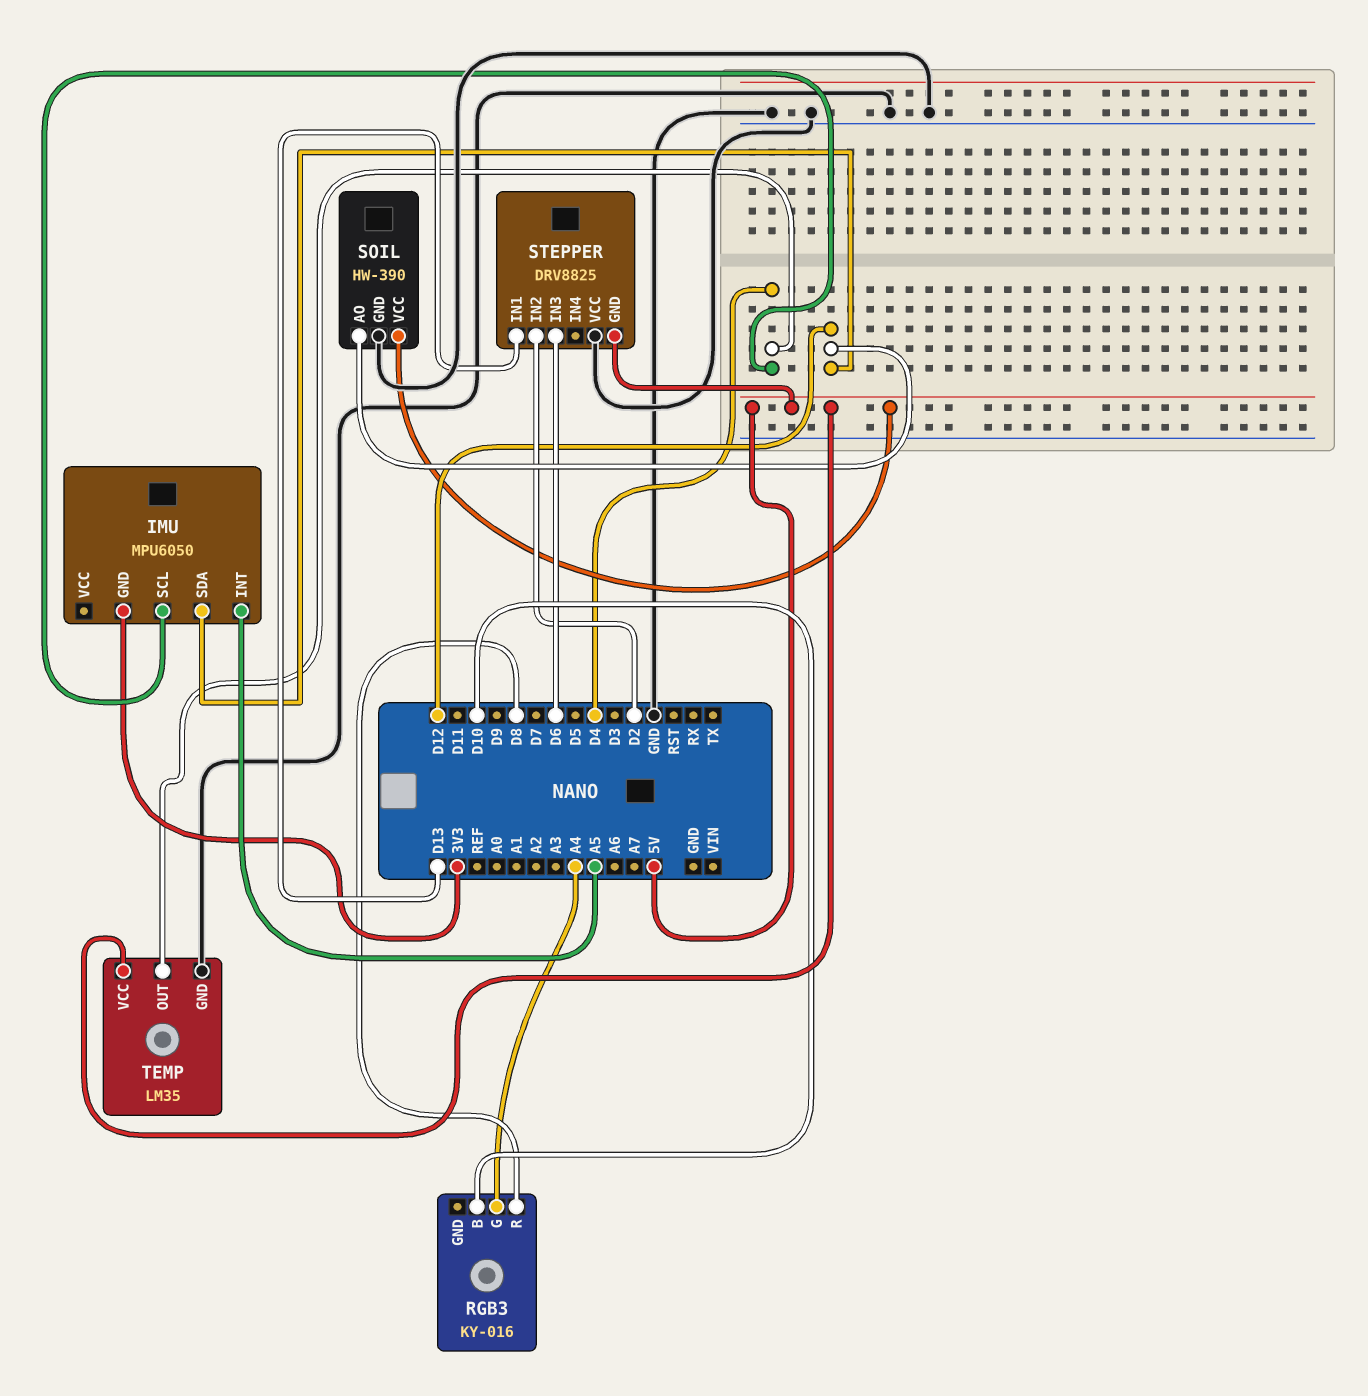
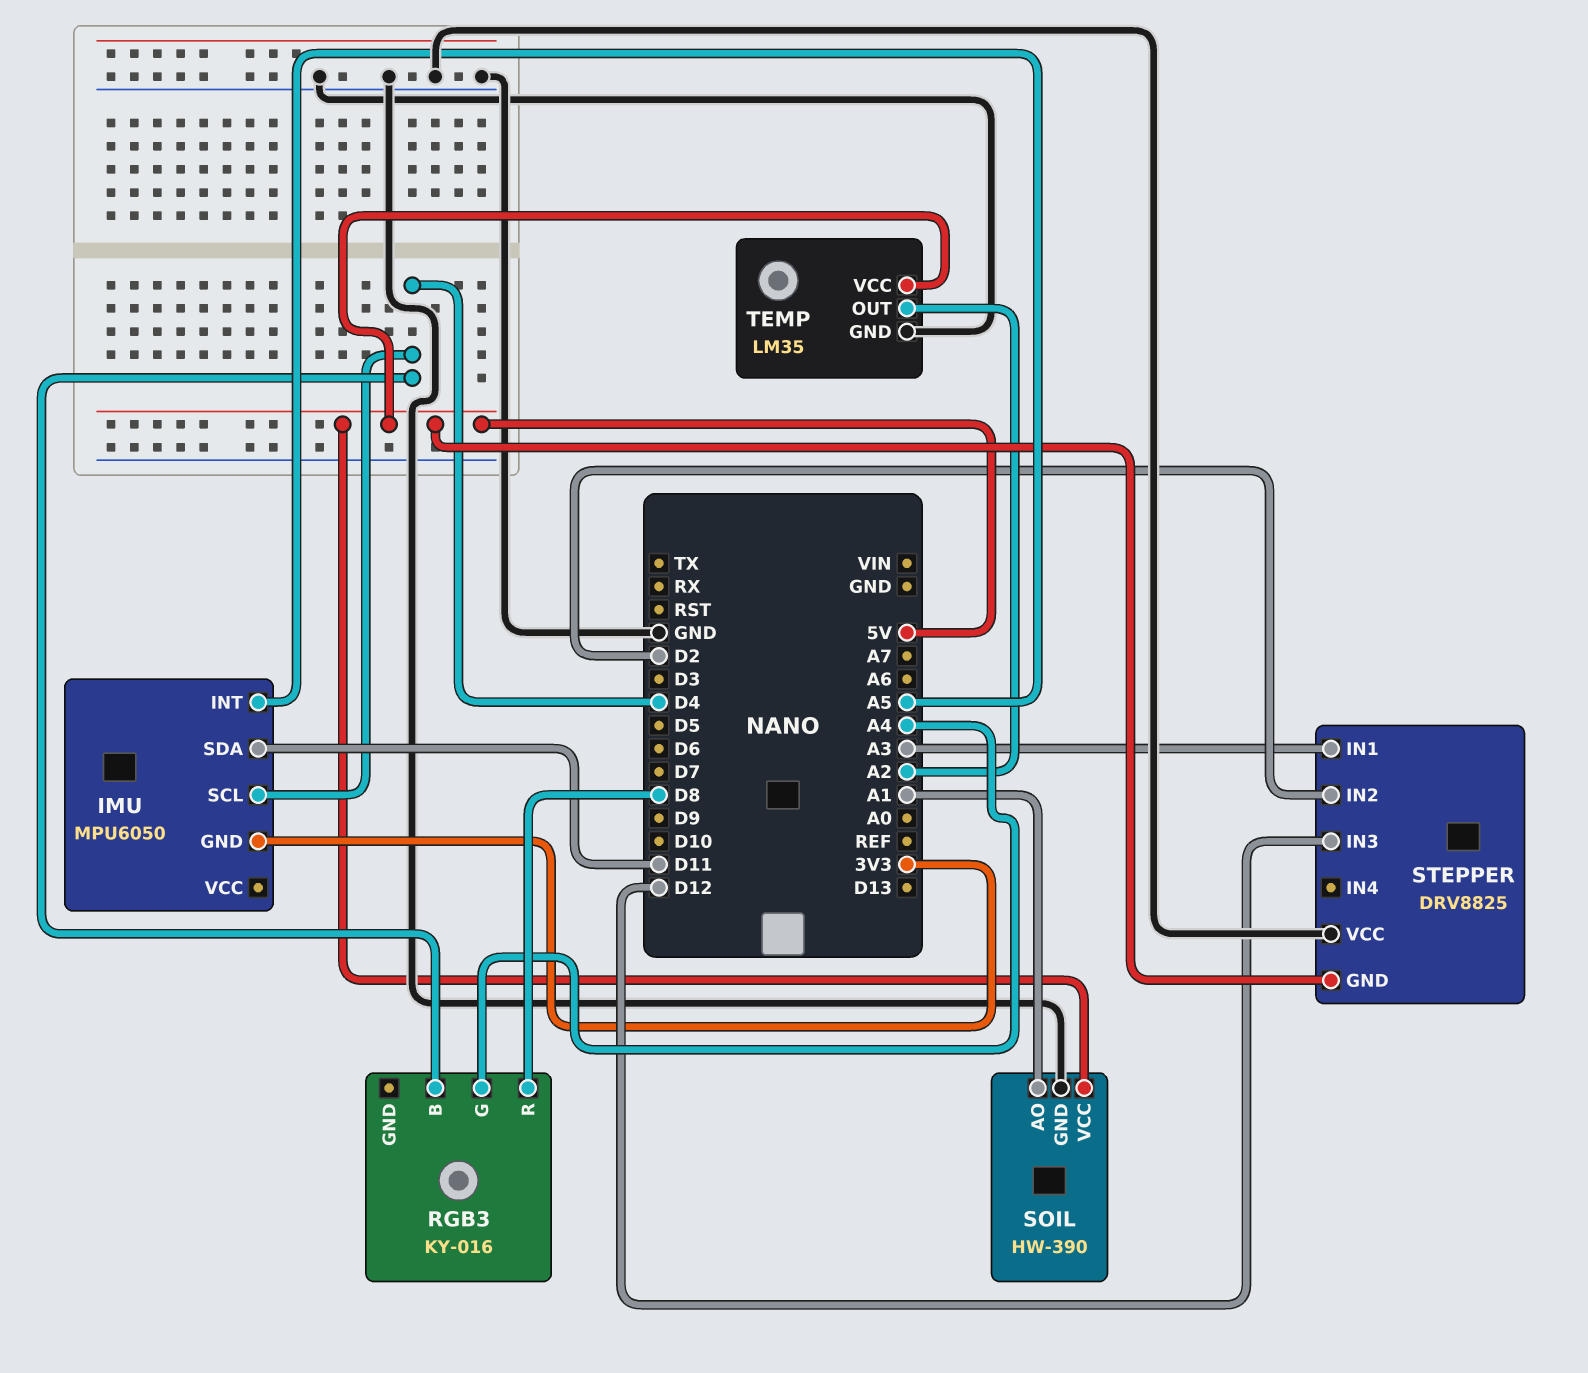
IMU pin SDA: D12 -> D11
RGB3 pin B: D10 -> D4
SOIL pin AO: D12 -> A1
STEPPER pin IN1: D13 -> A3
STEPPER pin IN3: D6 -> D12
TEMP pin OUT: D4 -> A2

